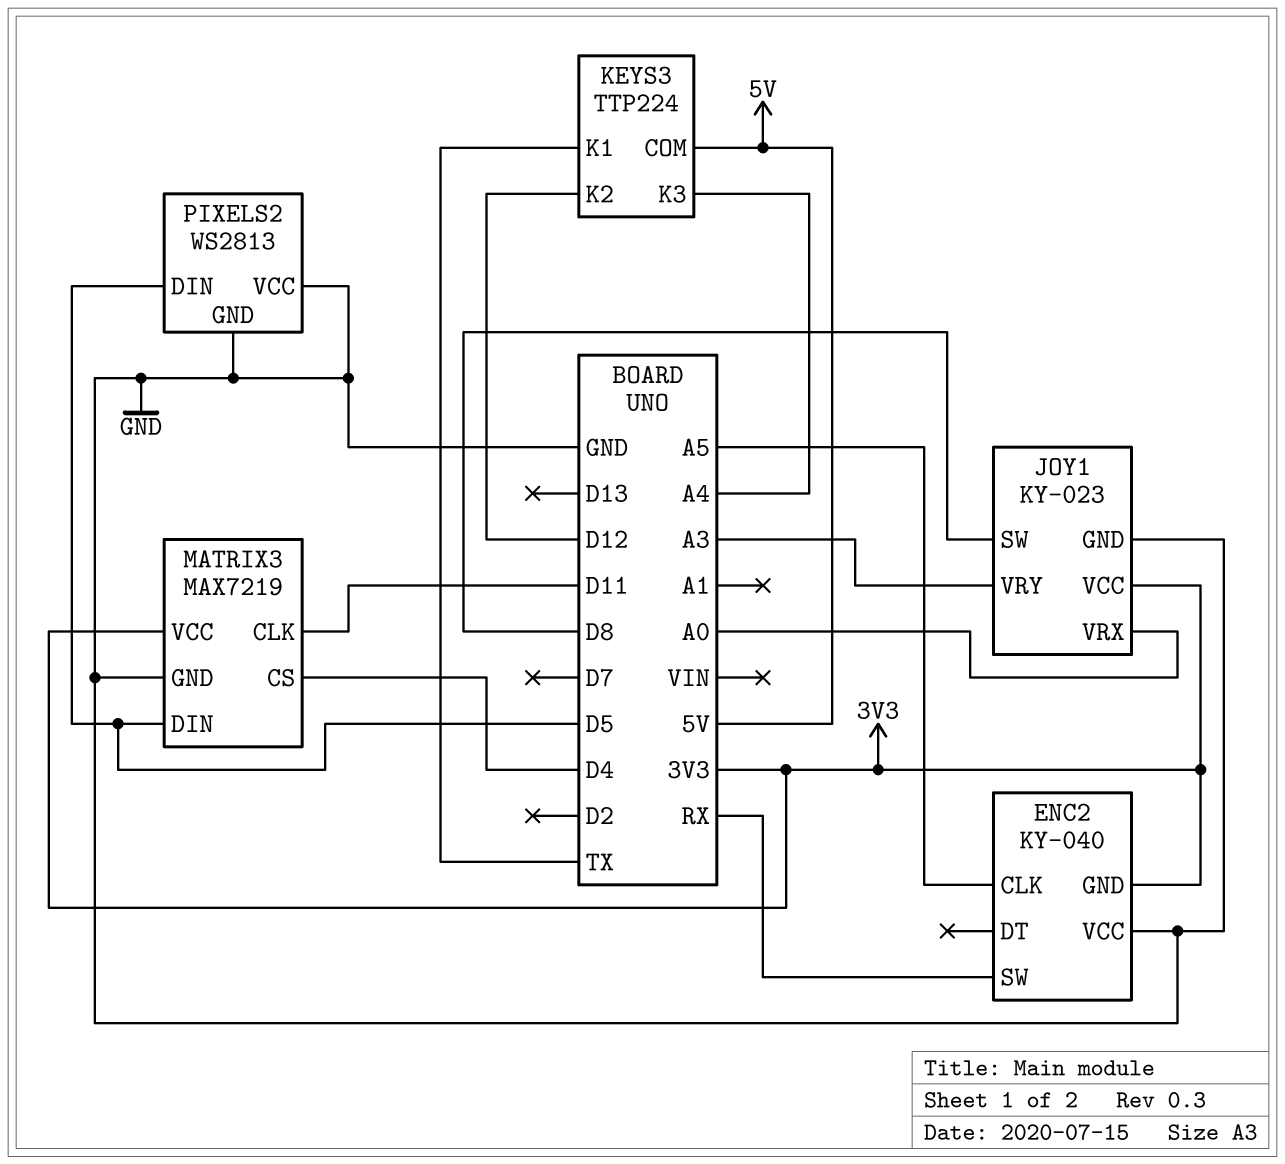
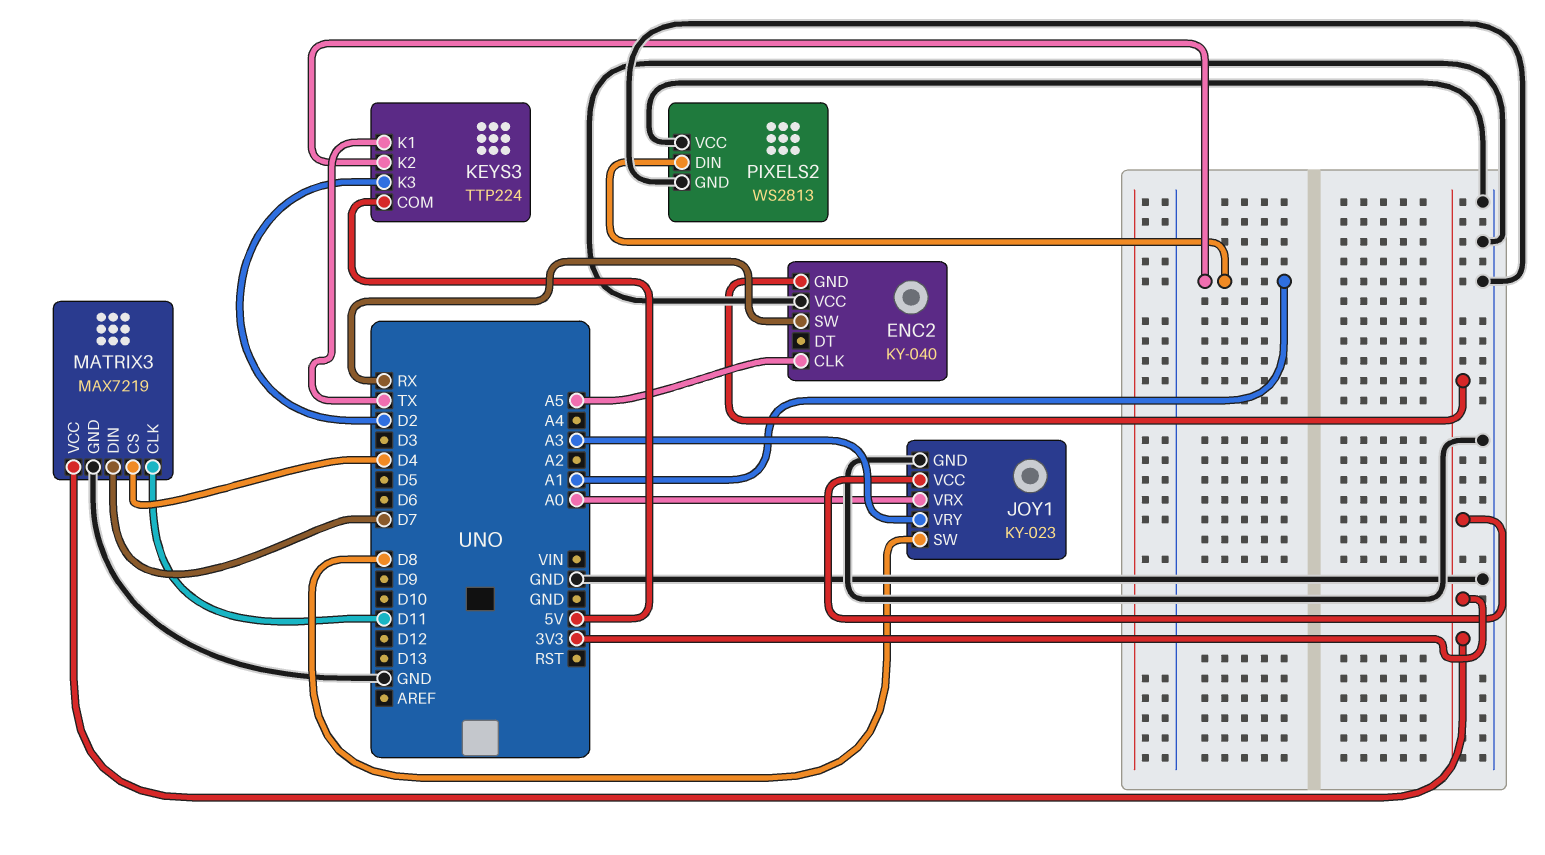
KEYS3 pin K2: D12 -> A1
KEYS3 pin K3: A4 -> D2
MATRIX3 pin DIN: D5 -> D7
PIXELS2 pin DIN: D5 -> A1

